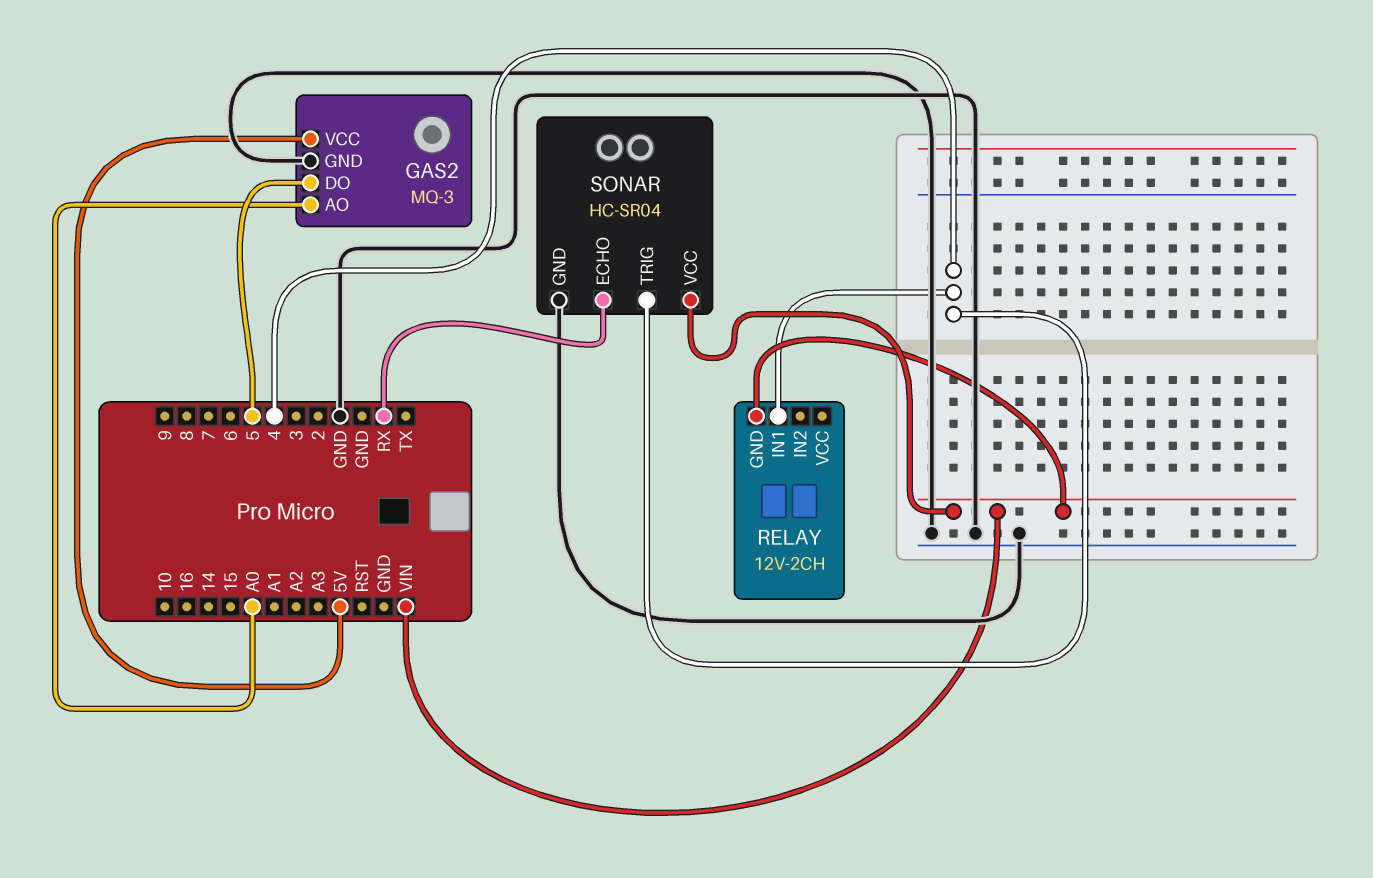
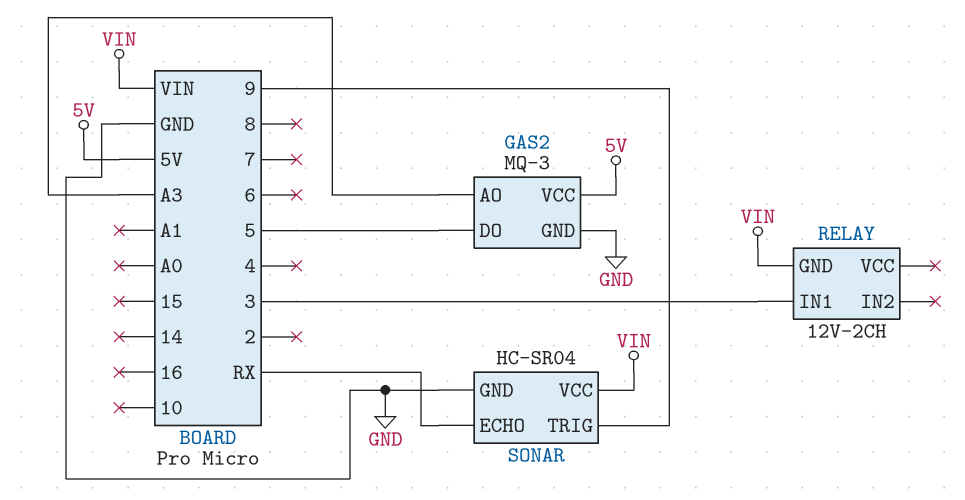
GAS2 pin AO: A0 -> A3
RELAY pin IN1: 4 -> 3
SONAR pin TRIG: 4 -> 9

